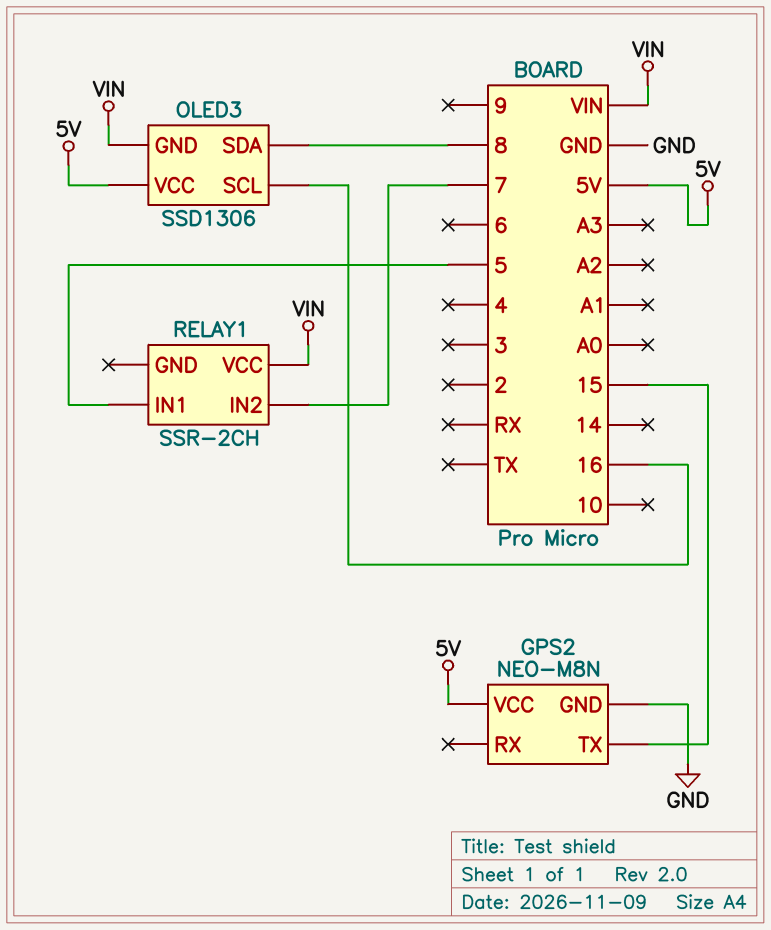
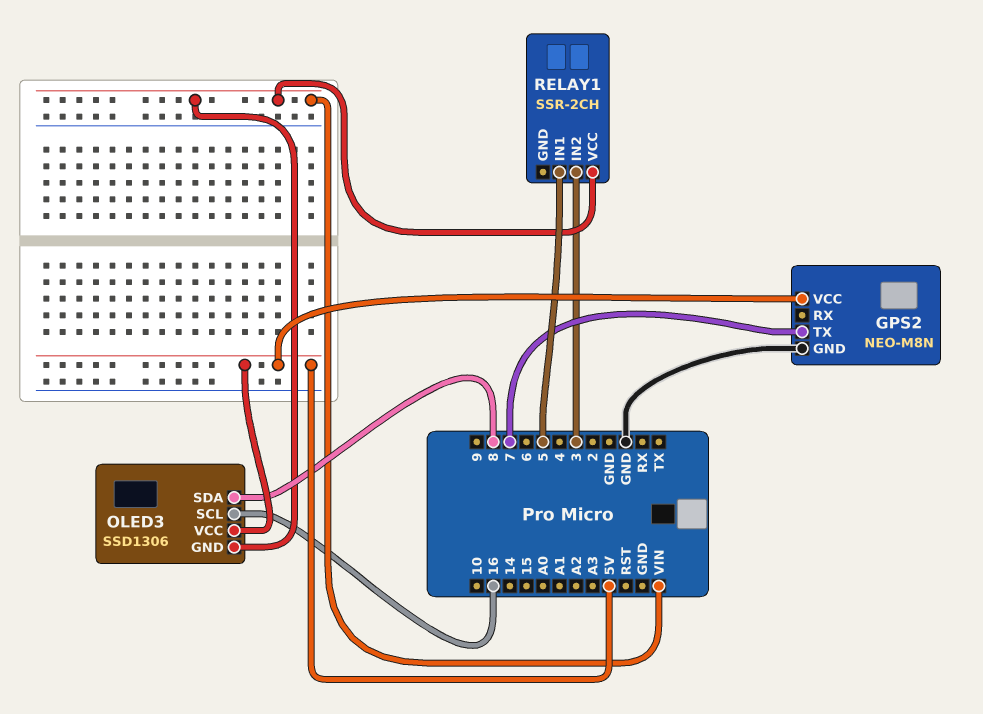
GPS2 pin TX: 15 -> 7
RELAY1 pin IN2: 7 -> 3

